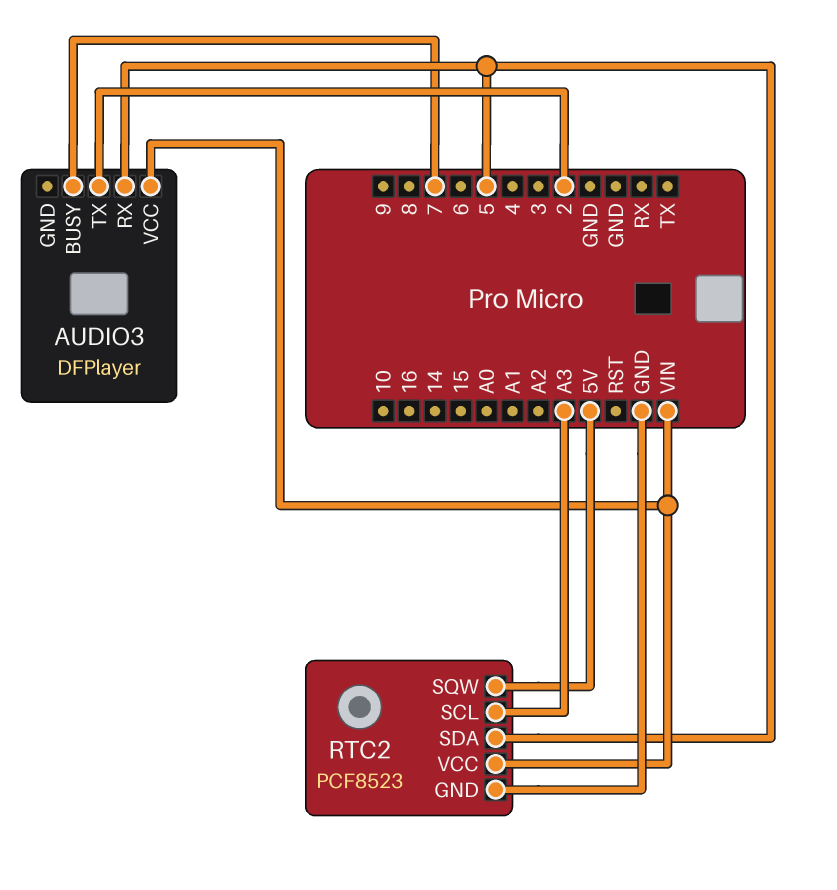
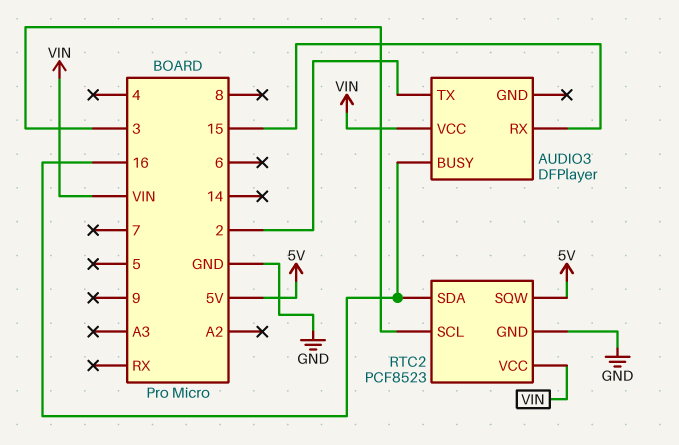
AUDIO3 pin BUSY: 7 -> 16
AUDIO3 pin RX: 5 -> 15
RTC2 pin SCL: A3 -> 3
RTC2 pin SDA: 5 -> 16

